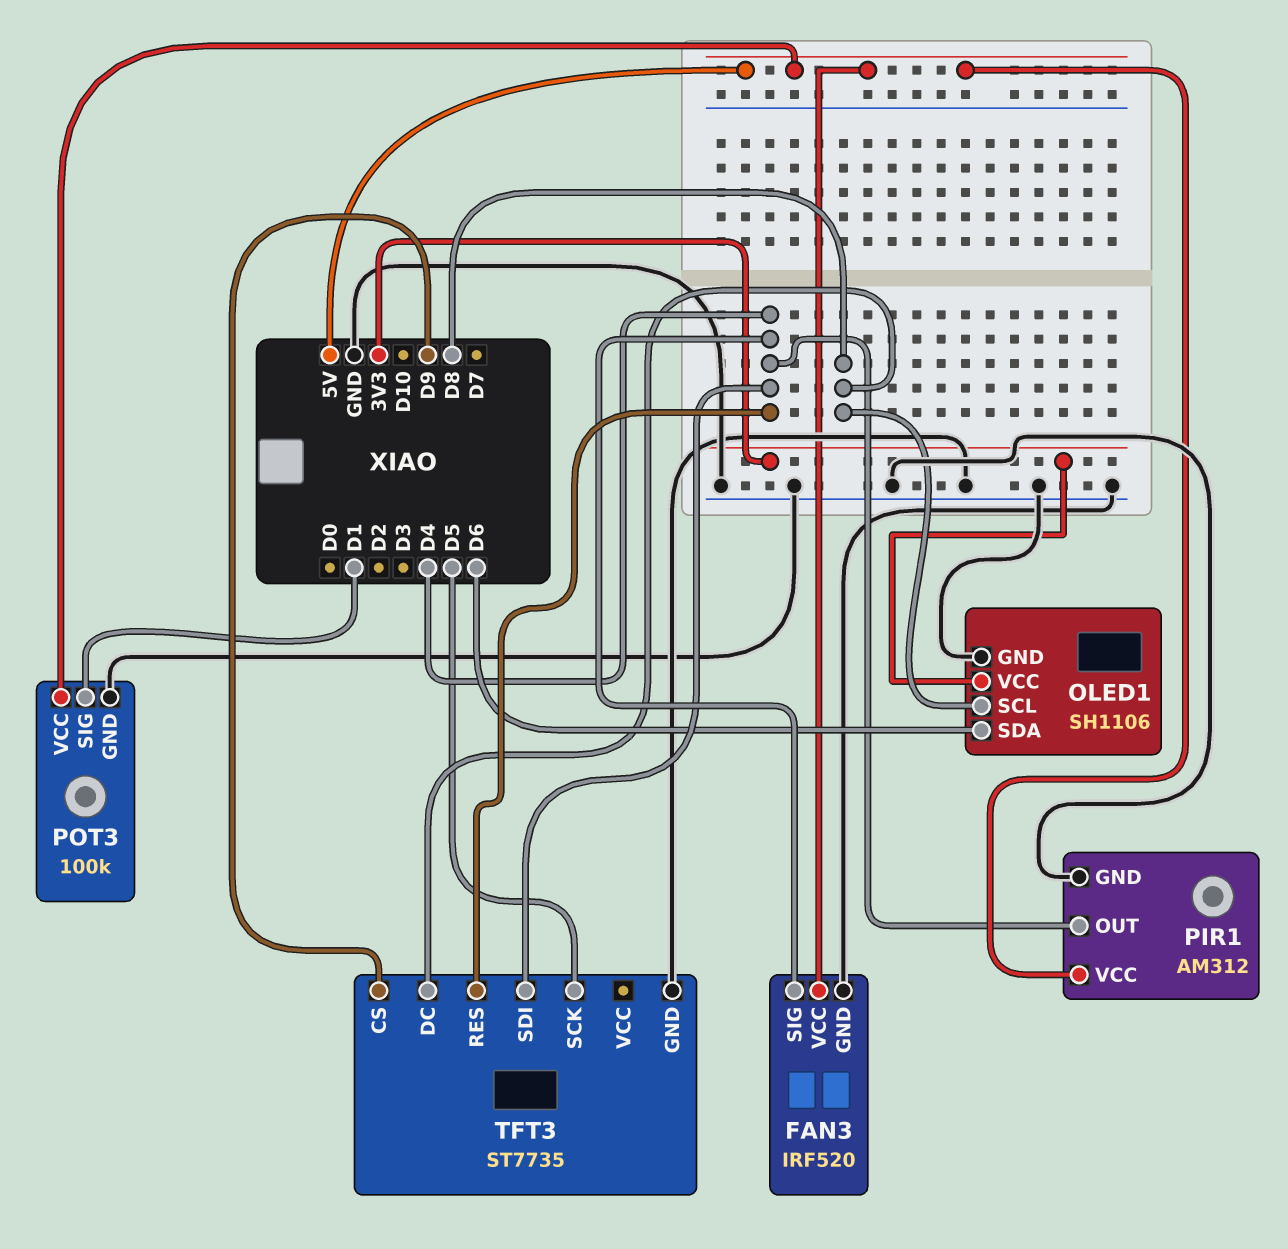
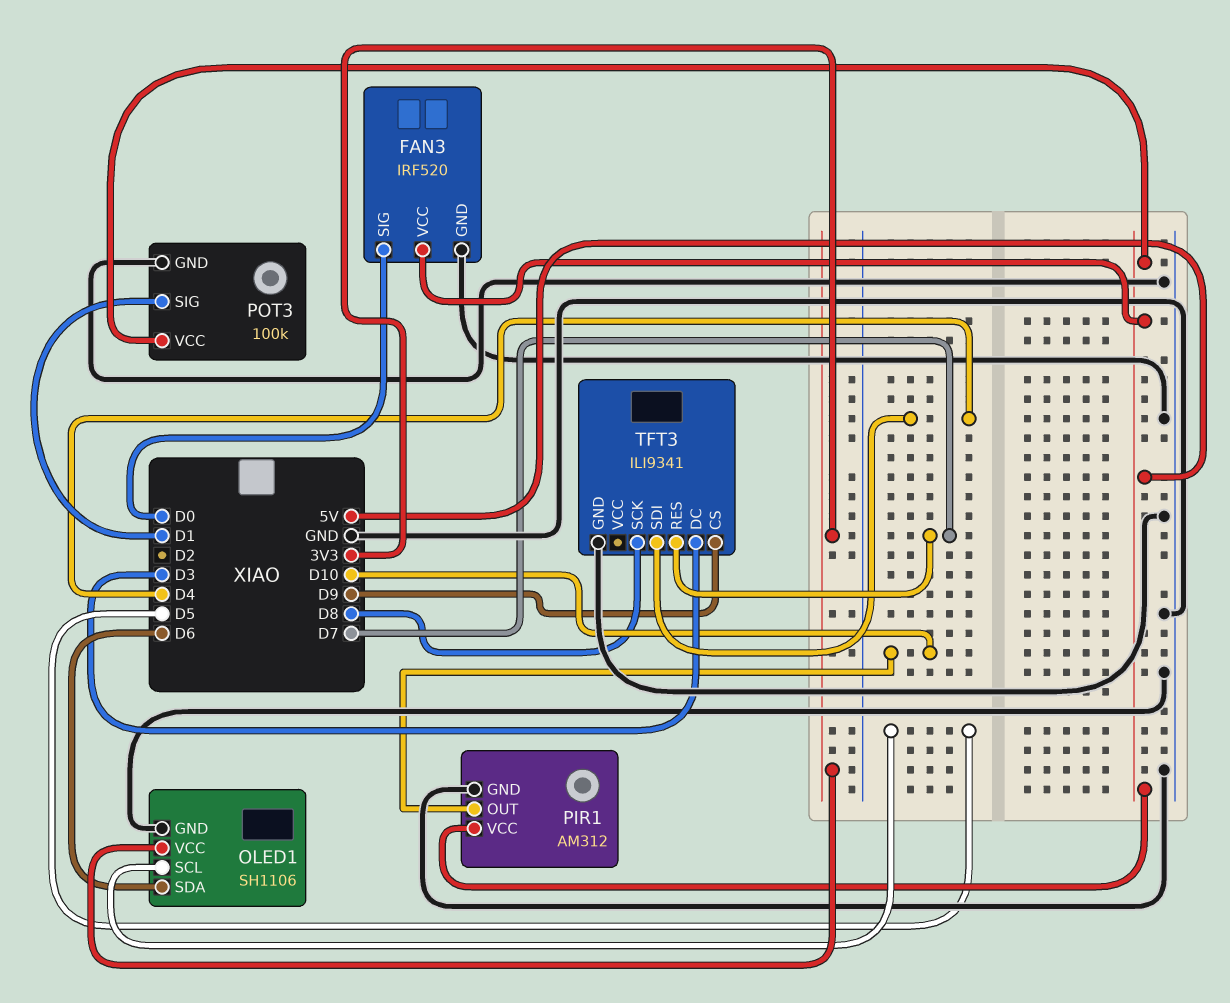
FAN3 pin SIG: D4 -> D0
OLED1 pin SCL: D8 -> D5
PIR1 pin OUT: D4 -> D10
TFT3: ST7735 -> ILI9341
TFT3 pin DC: D8 -> D3
TFT3 pin RES: D4 -> D7
TFT3 pin SCK: D5 -> D8

